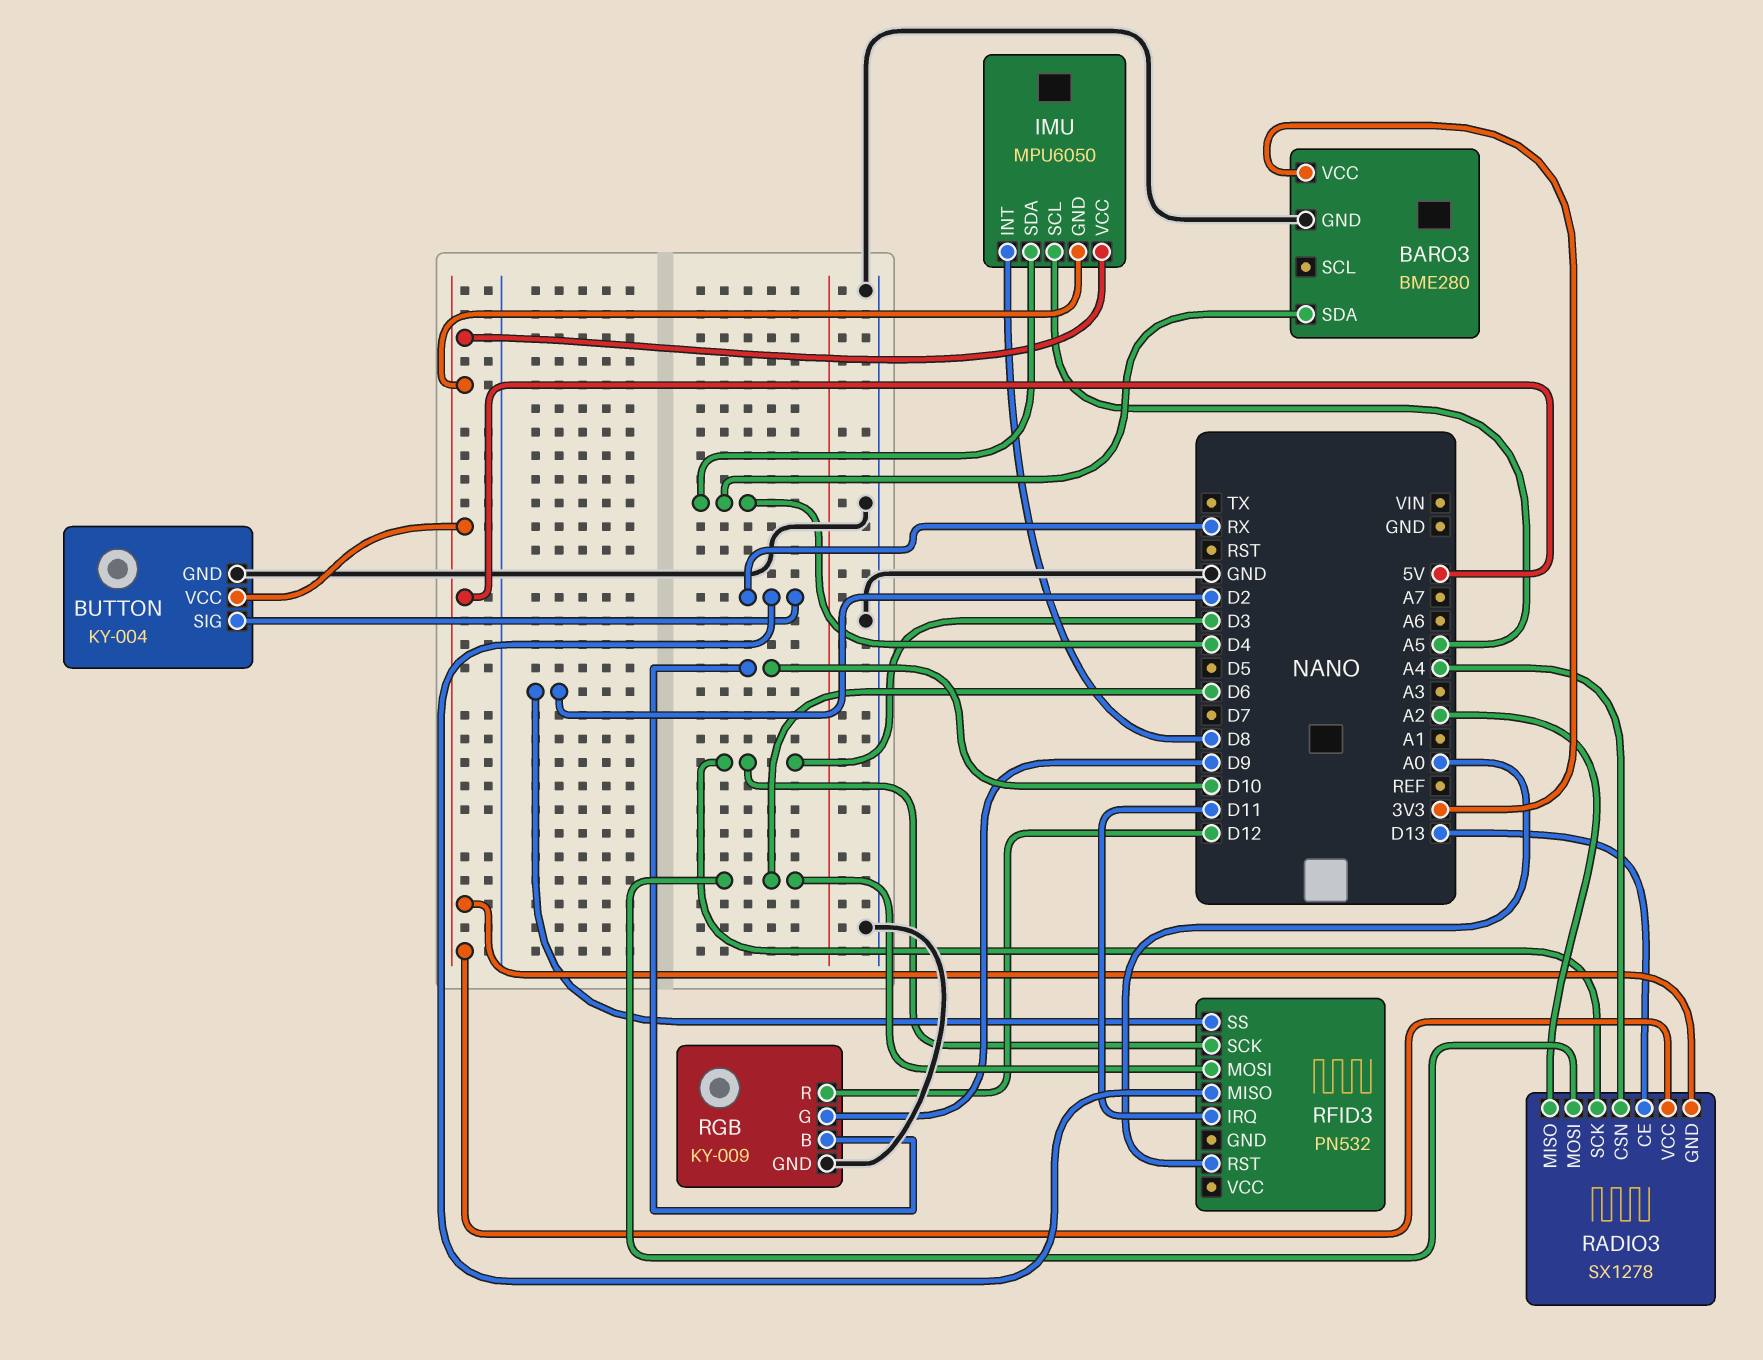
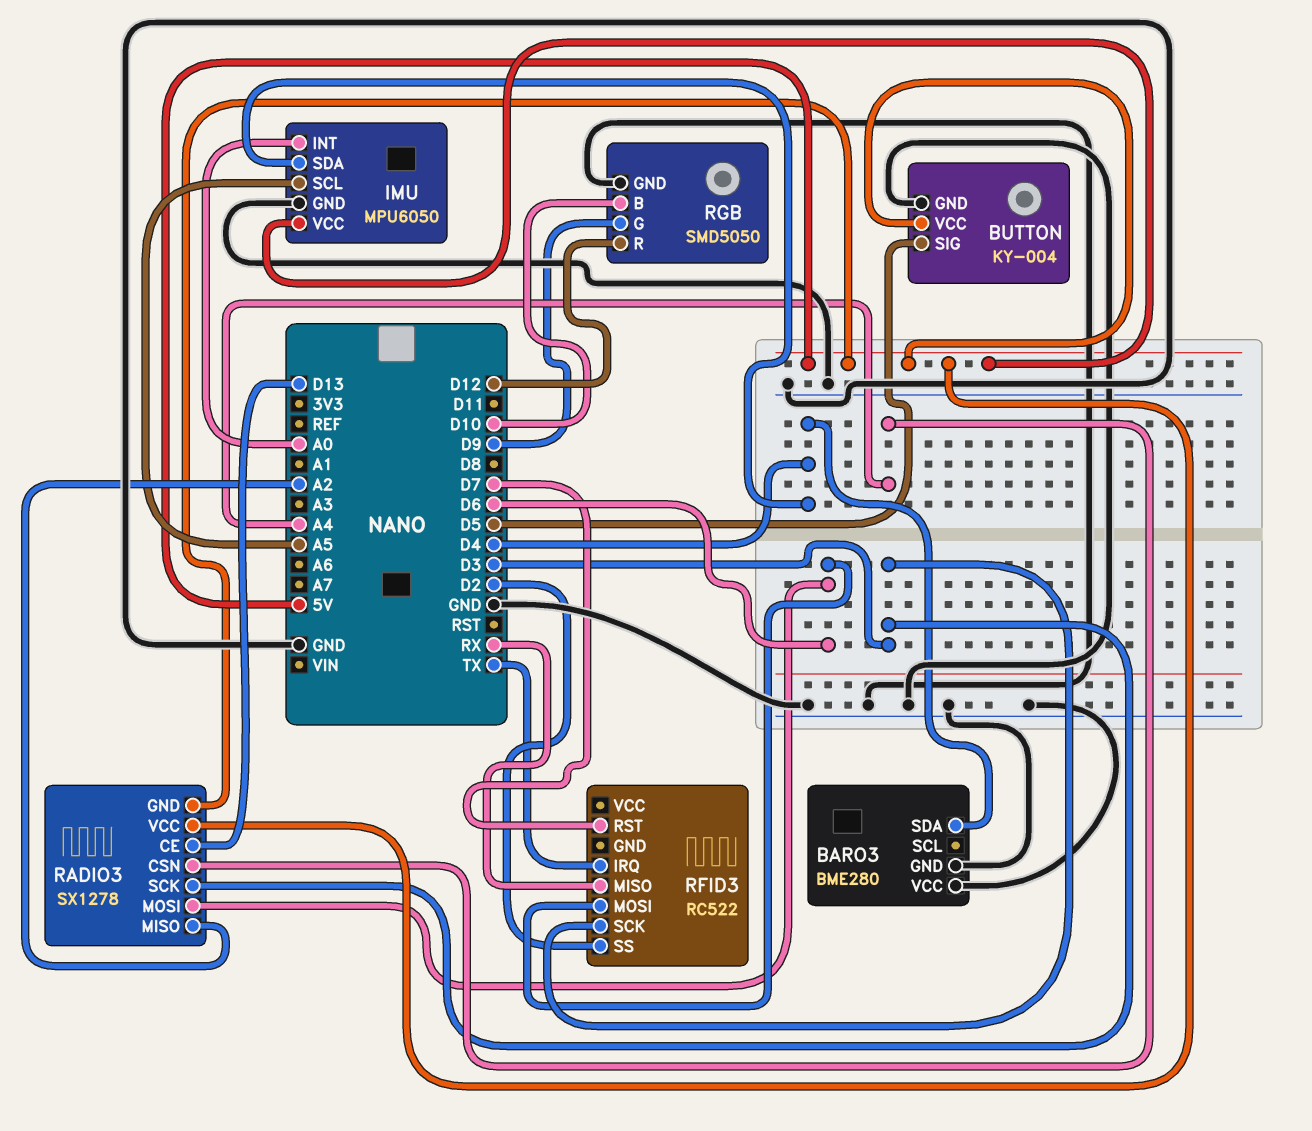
BARO3 pin VCC: 3V3 -> GND
BUTTON pin SIG: RX -> D5
IMU pin GND: 5V -> GND
IMU pin INT: D8 -> A0
RFID3: PN532 -> RC522
RFID3 pin IRQ: D11 -> TX
RFID3 pin RST: A0 -> D7
RGB: KY-009 -> SMD5050

